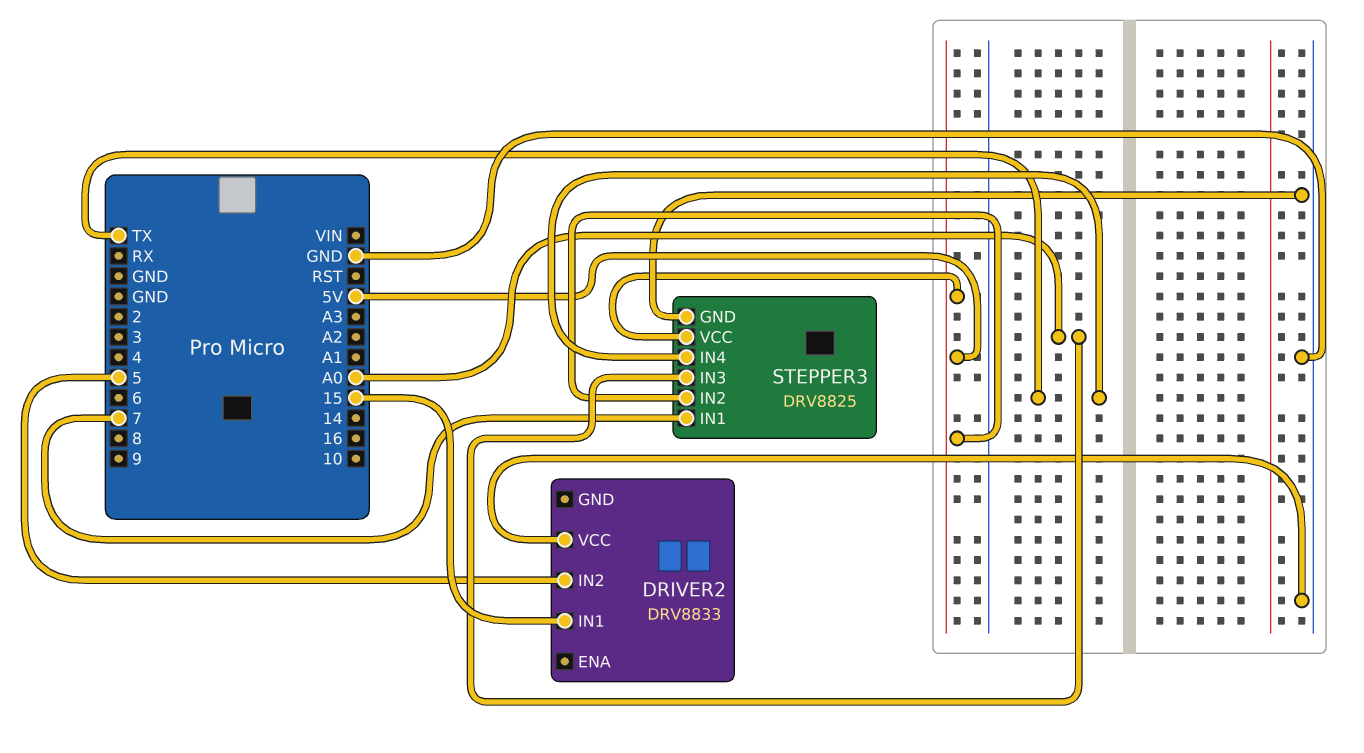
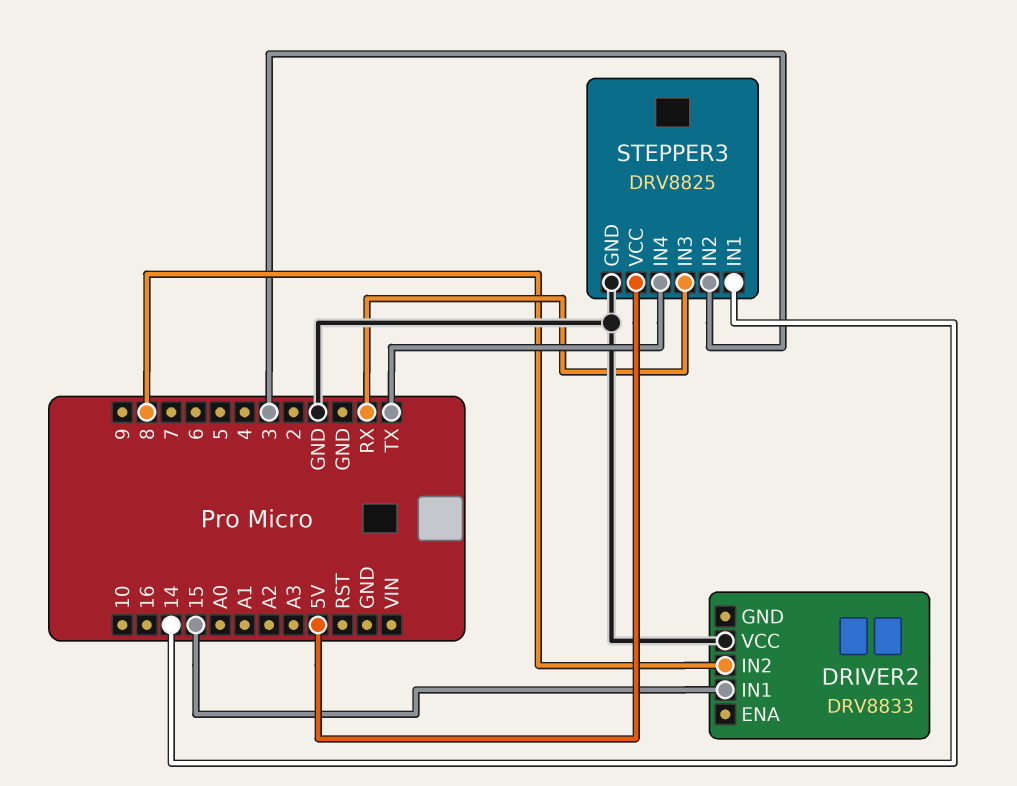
DRIVER2 pin IN2: 5 -> 8
STEPPER3 pin IN1: 7 -> 14
STEPPER3 pin IN2: 5V -> 3
STEPPER3 pin IN3: A0 -> RX

